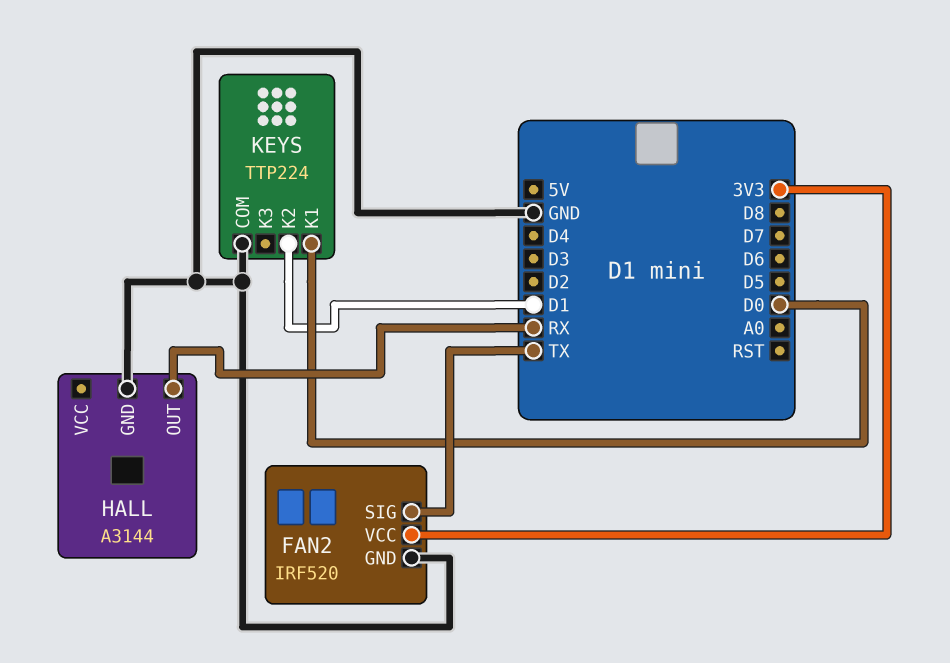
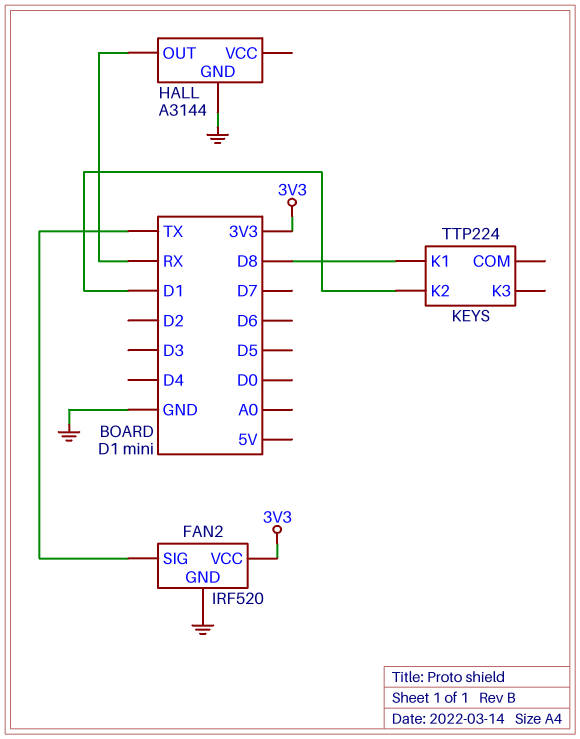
KEYS pin COM: GND -> none
KEYS pin K1: D0 -> D8

